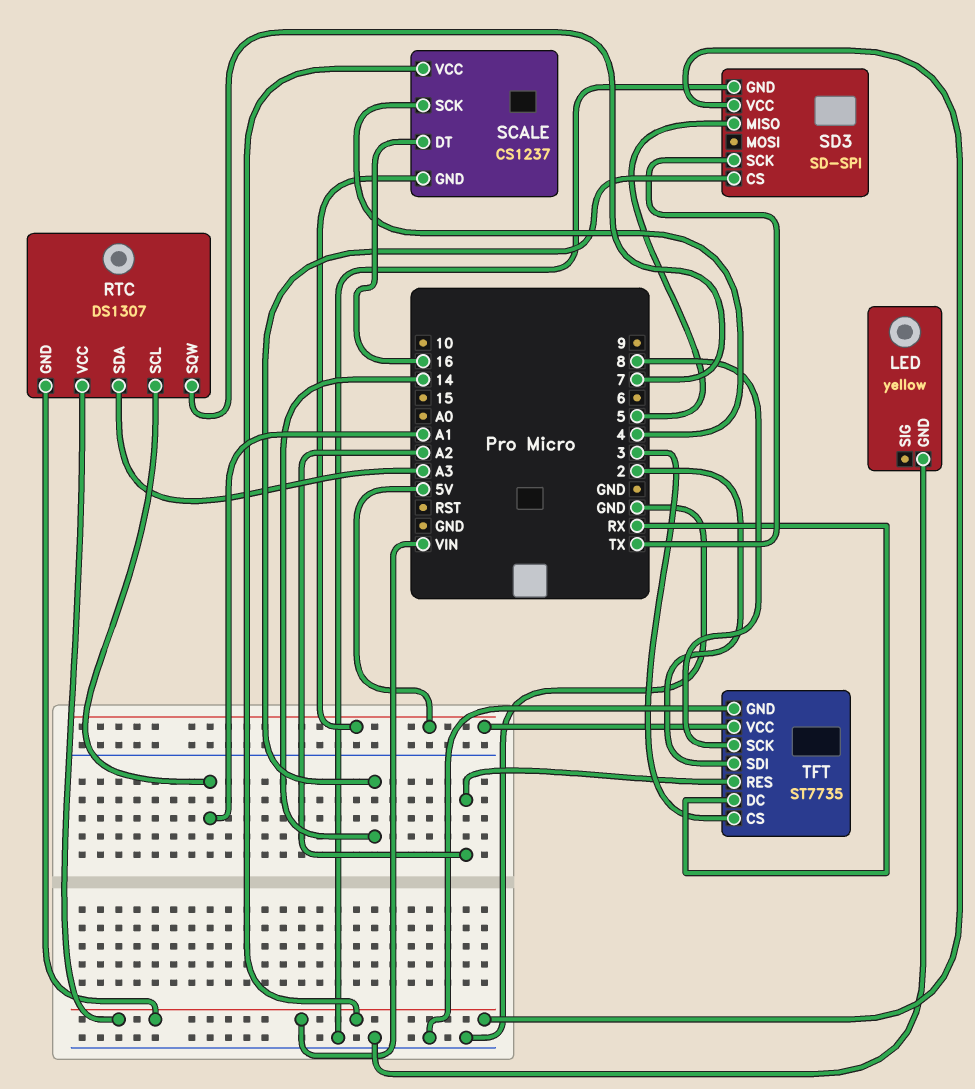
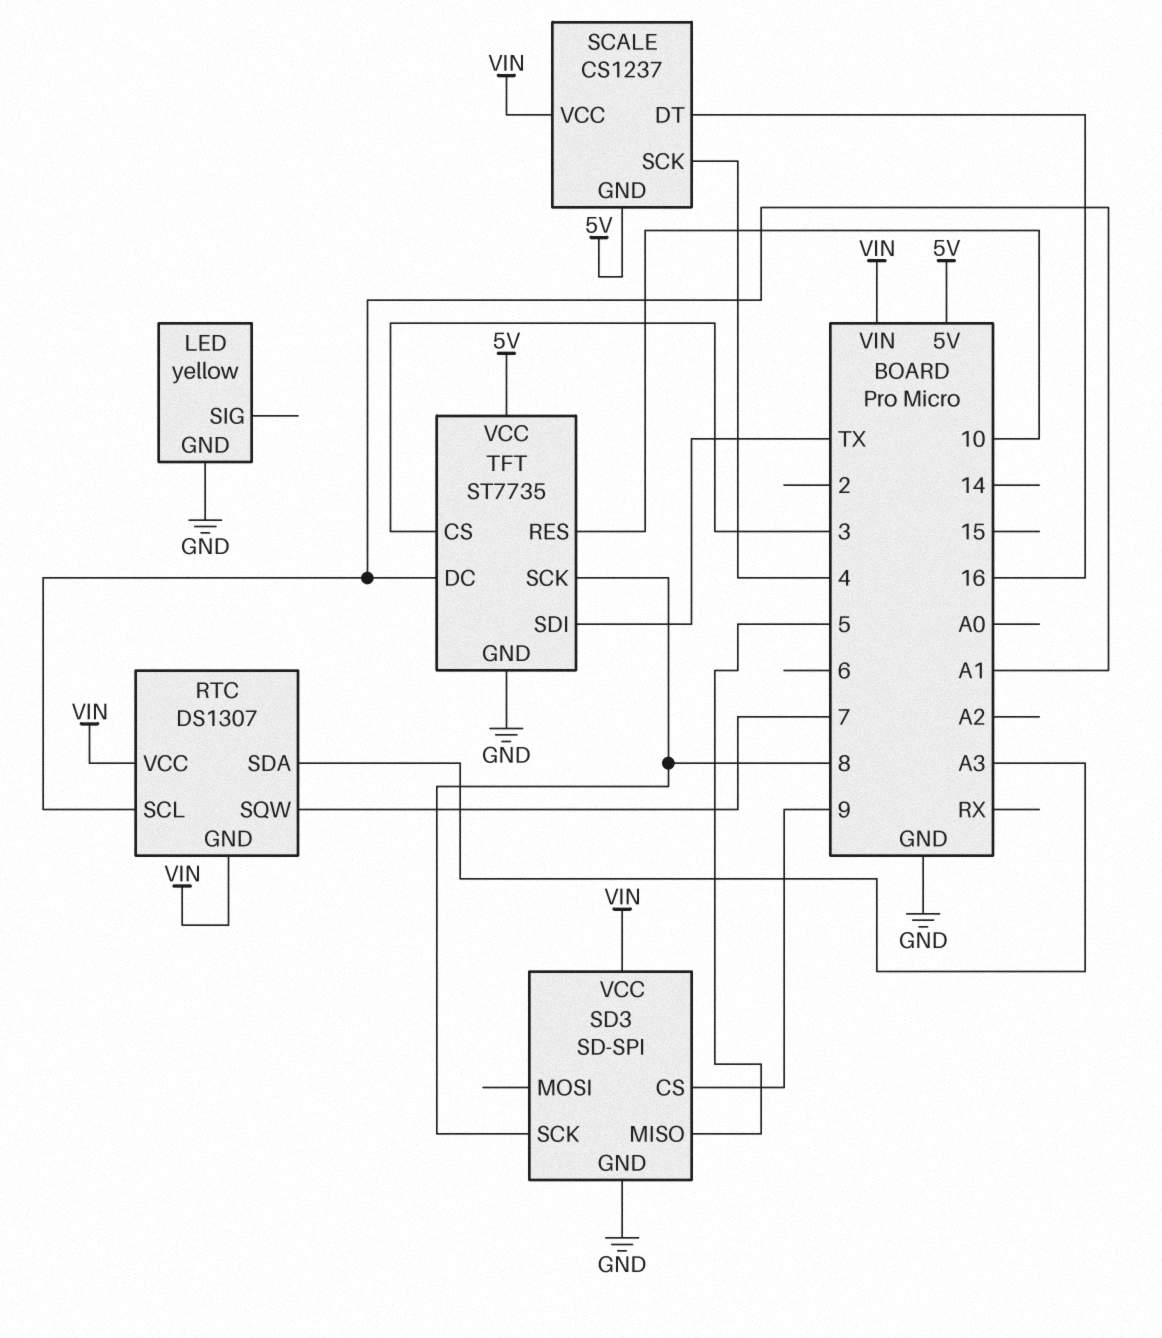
SD3 pin CS: 14 -> 9
SD3 pin SCK: TX -> 8
TFT pin DC: RX -> A1
TFT pin RES: A2 -> 10
TFT pin SDI: 2 -> TX

